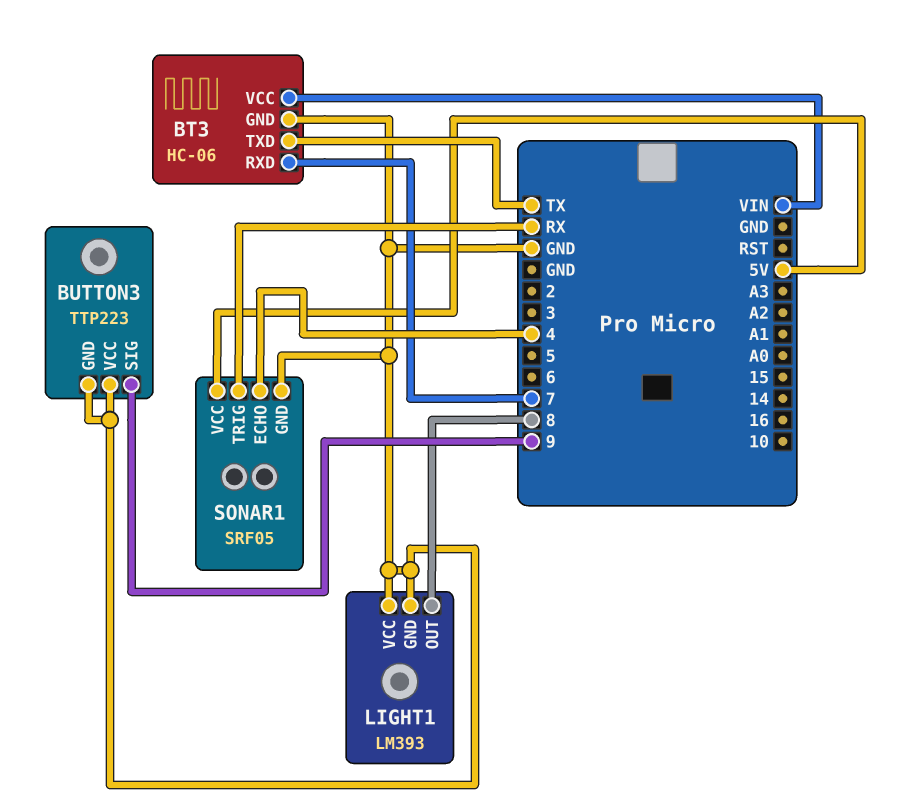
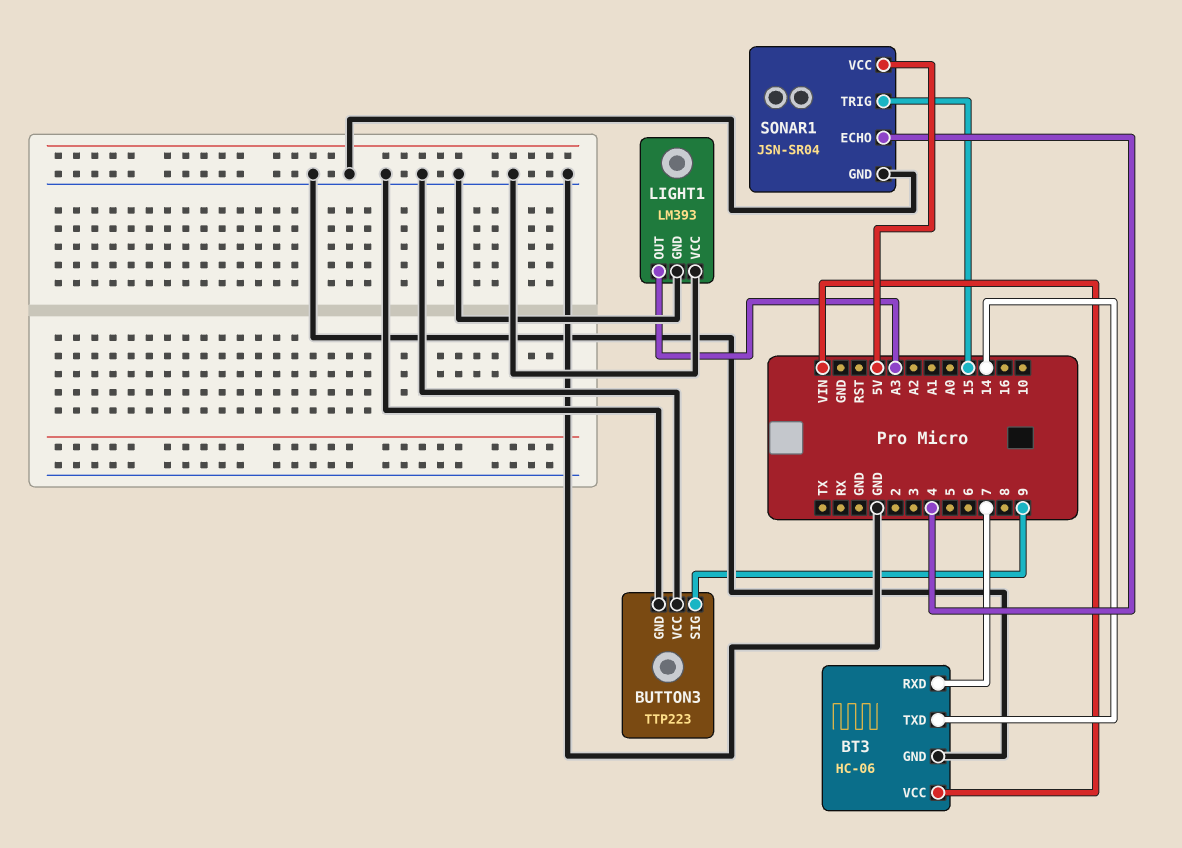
BT3 pin TXD: TX -> 14
LIGHT1 pin OUT: 8 -> A3
SONAR1: SRF05 -> JSN-SR04
SONAR1 pin TRIG: RX -> 15

